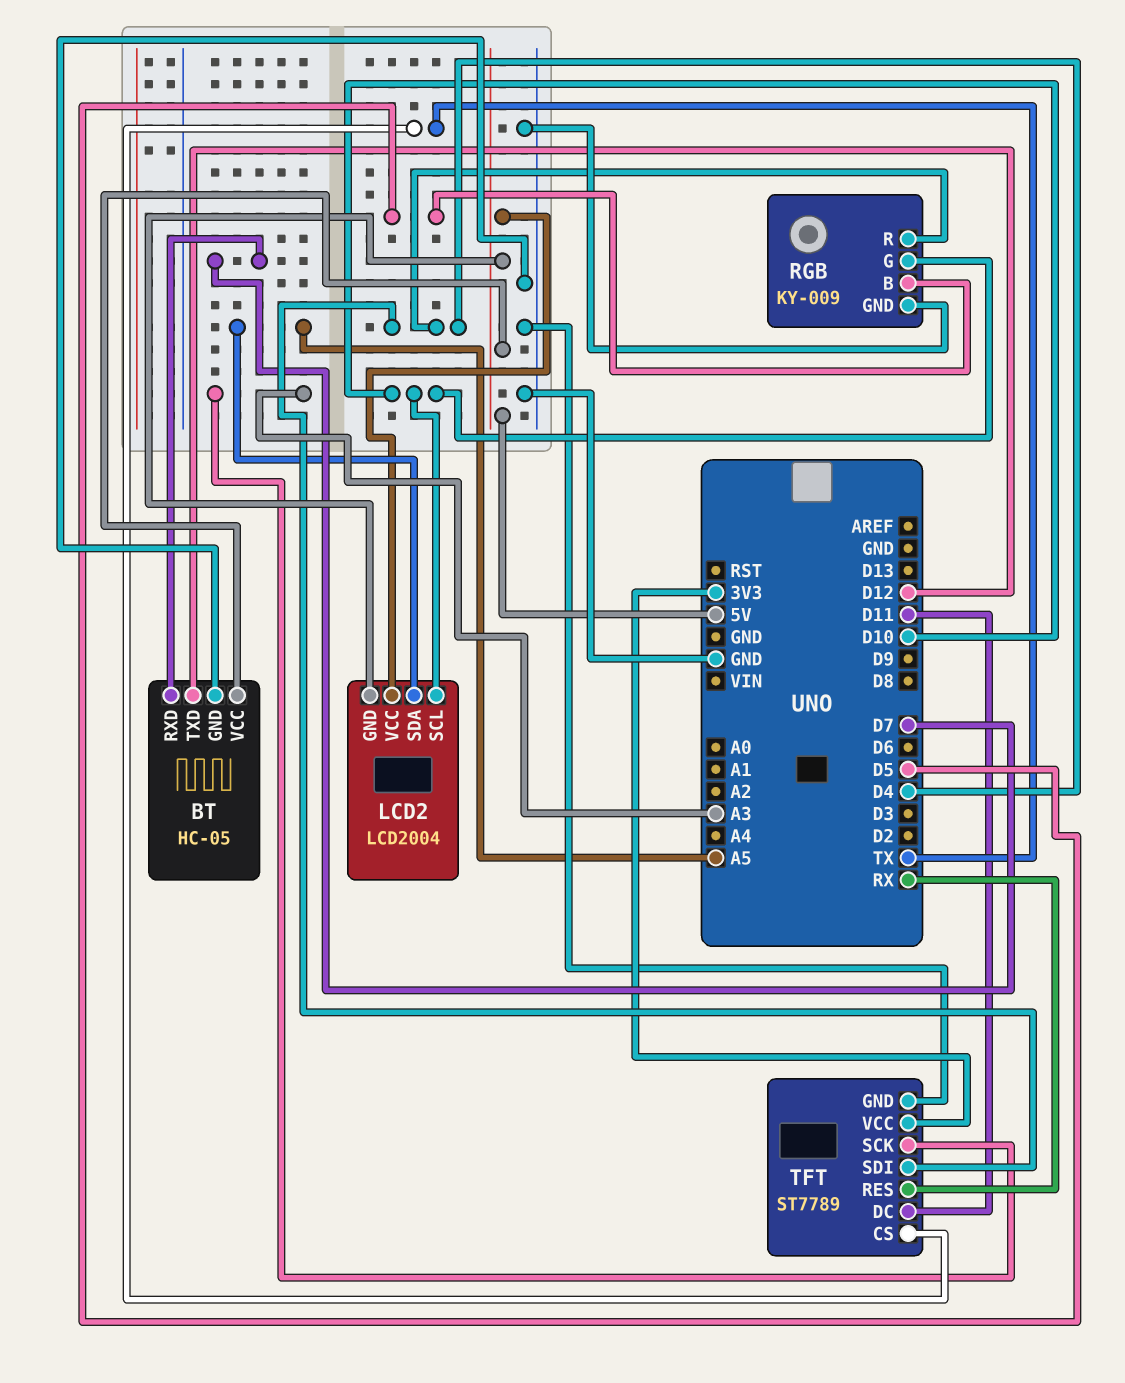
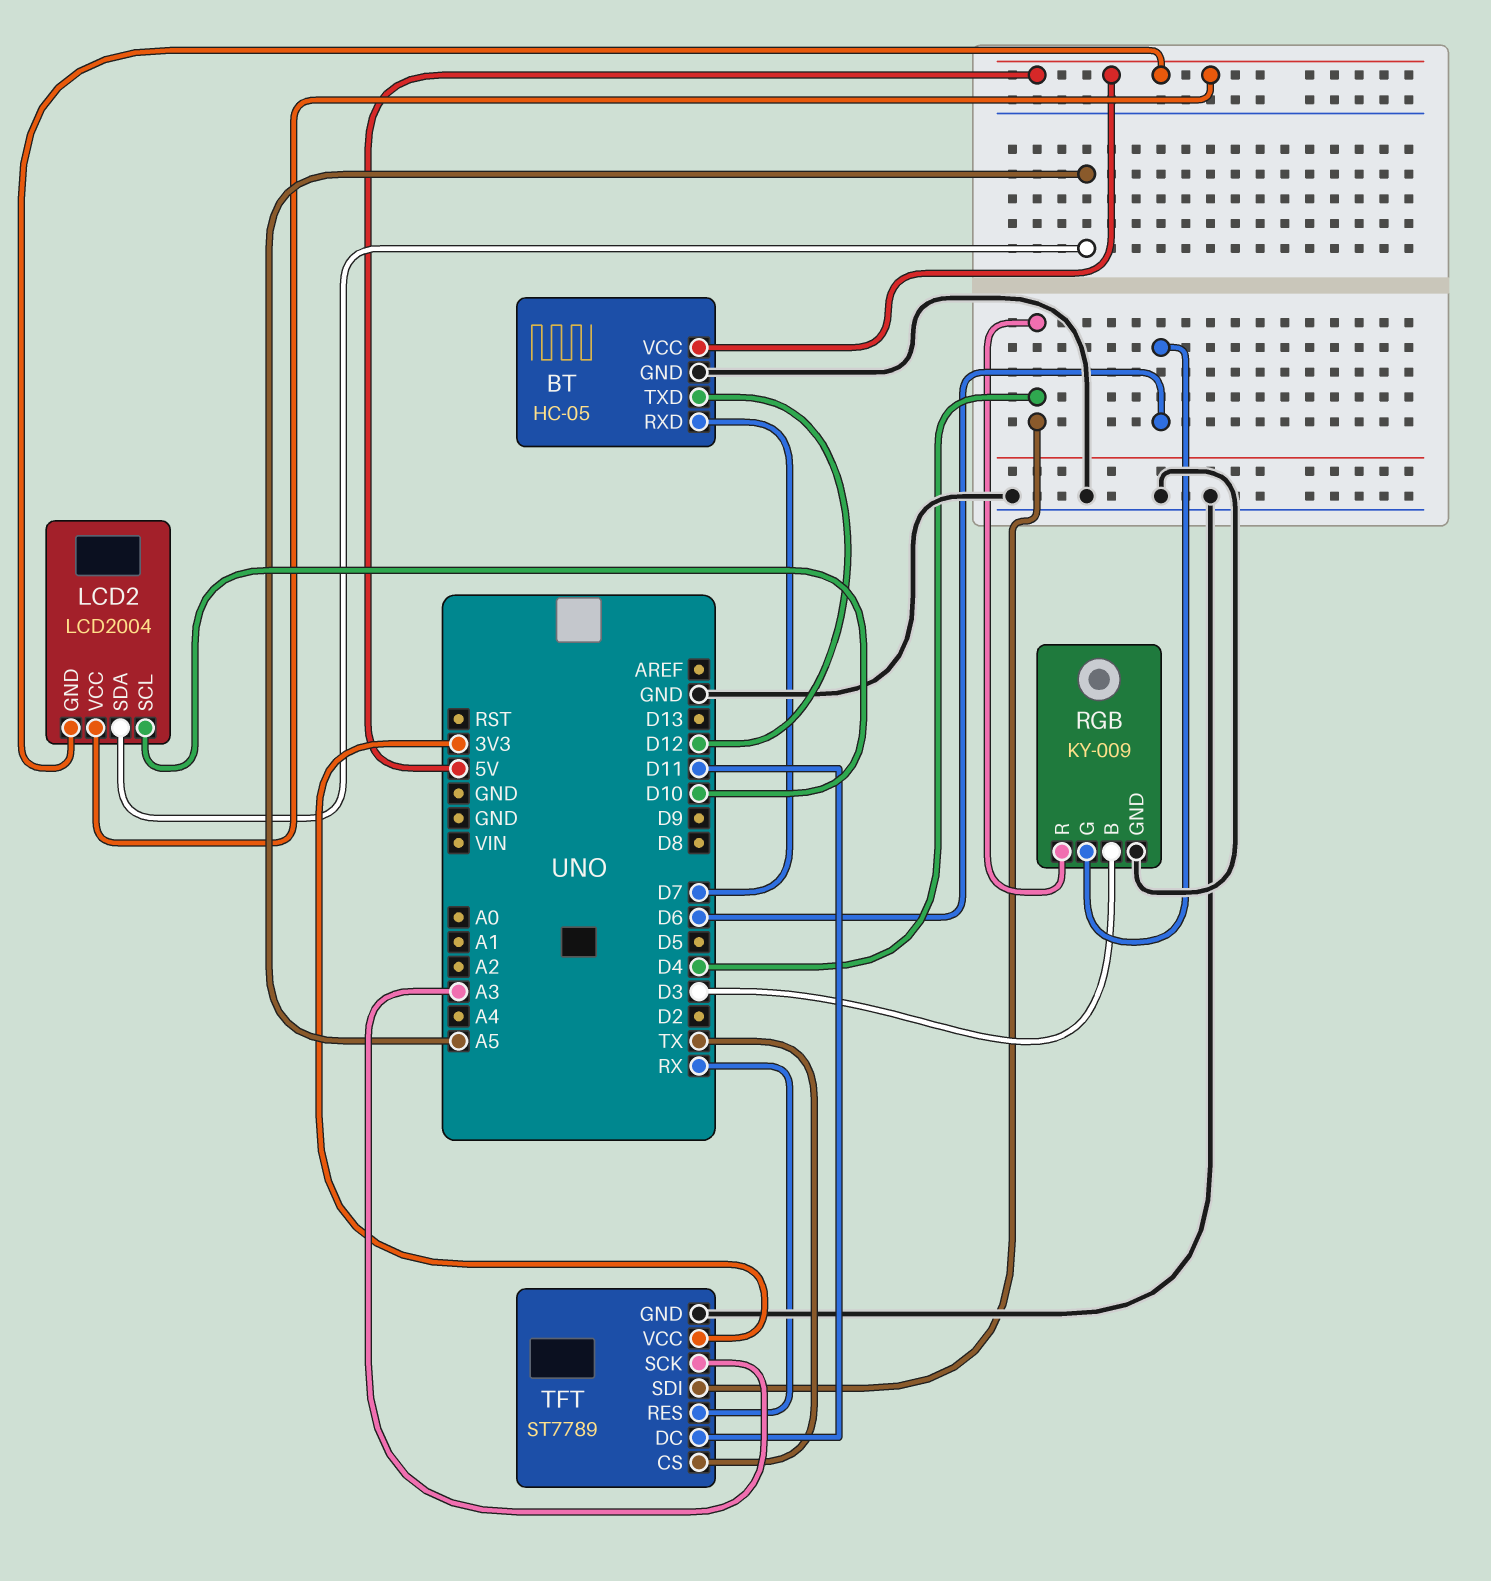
RGB pin B: D5 -> D3
RGB pin G: D10 -> D6

